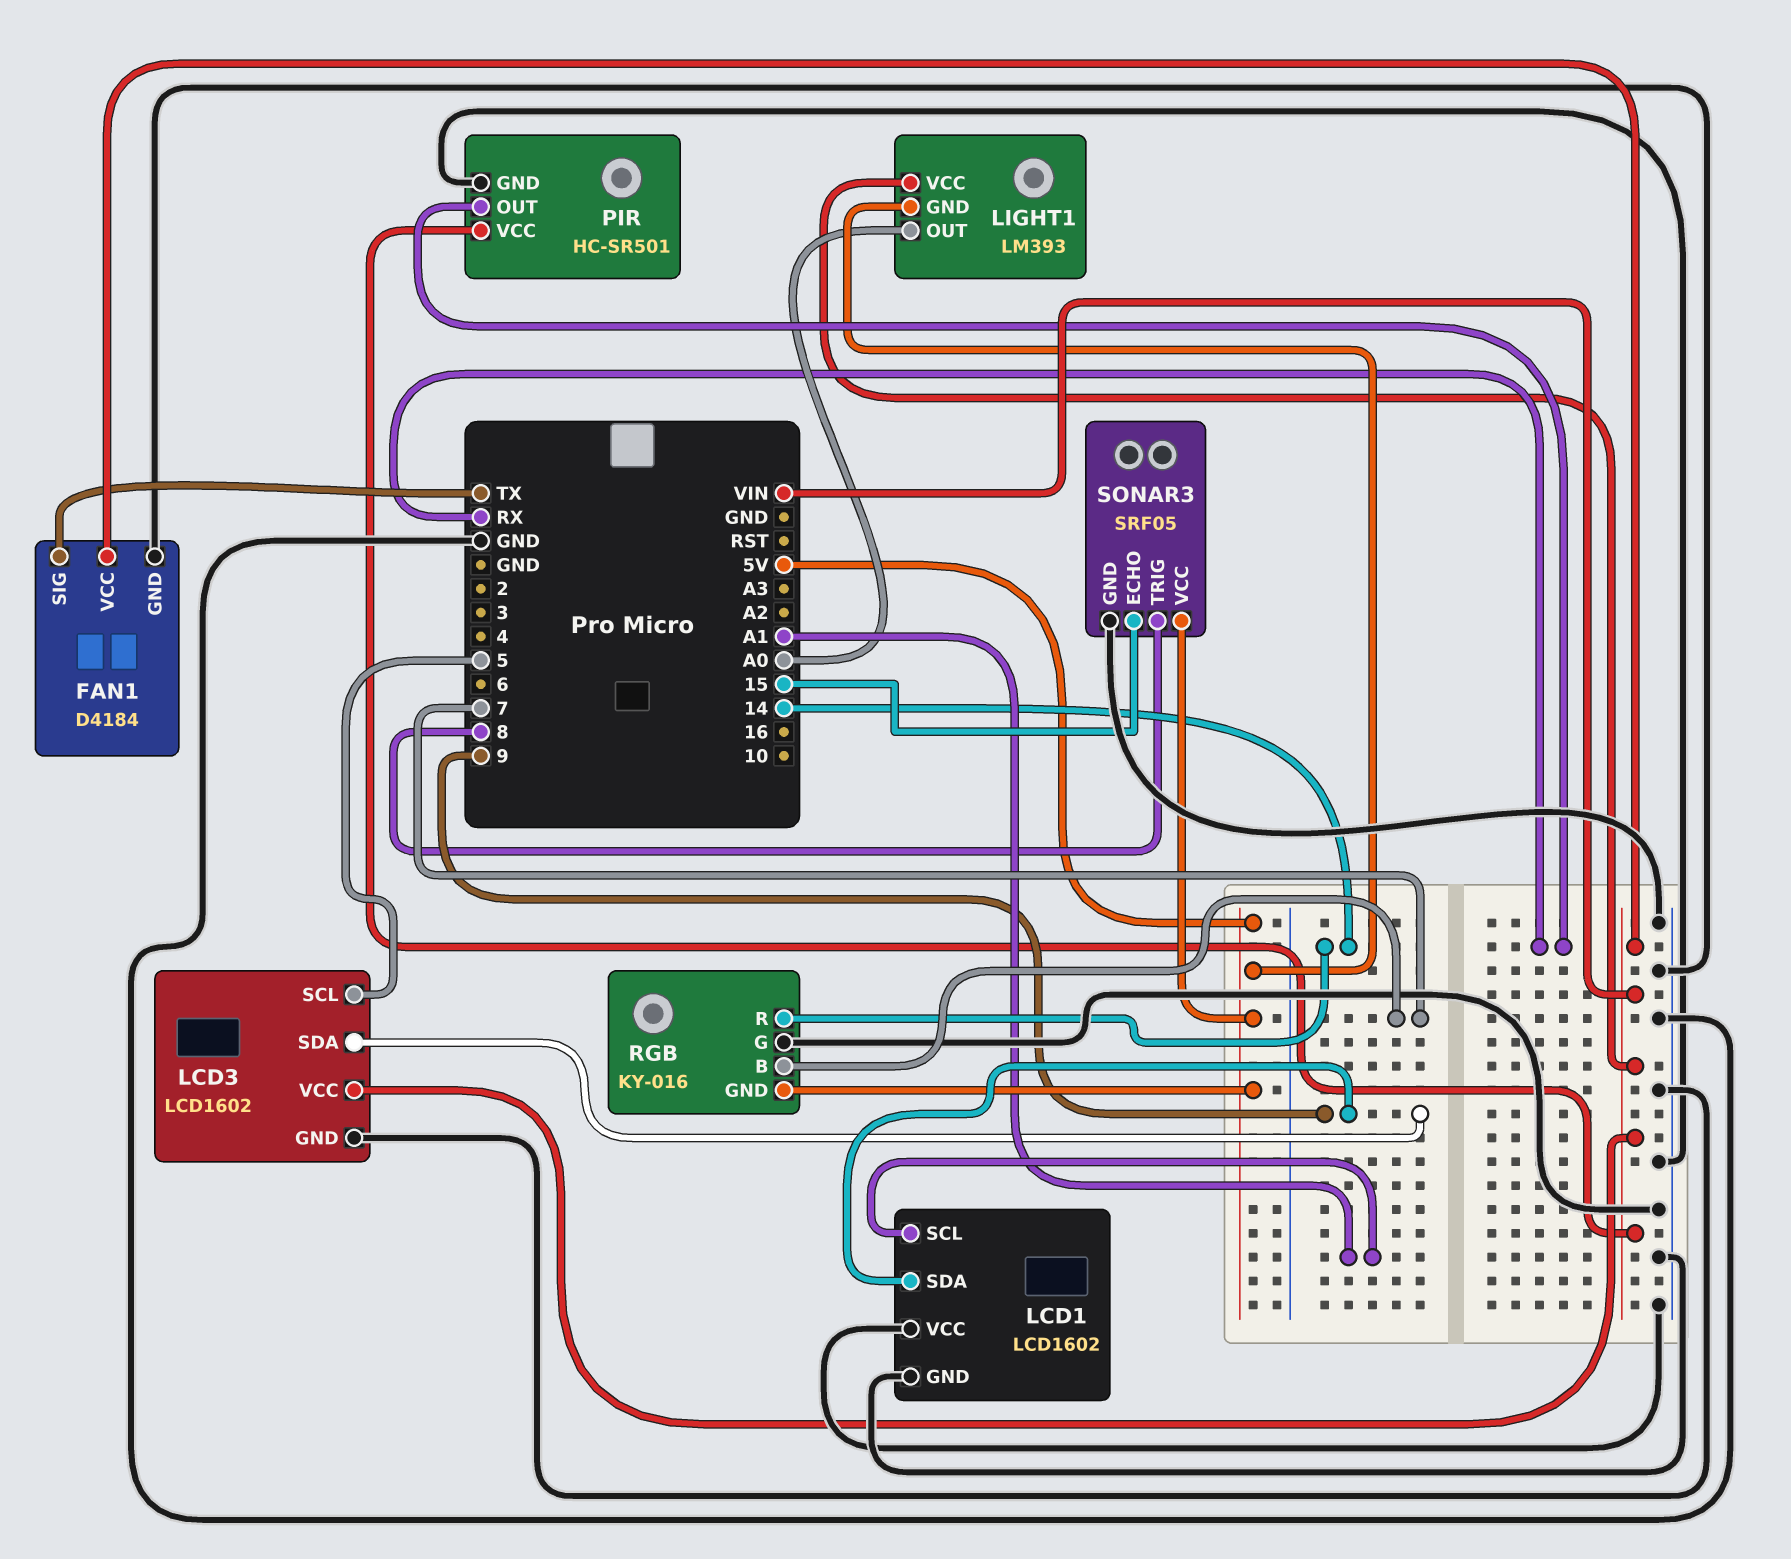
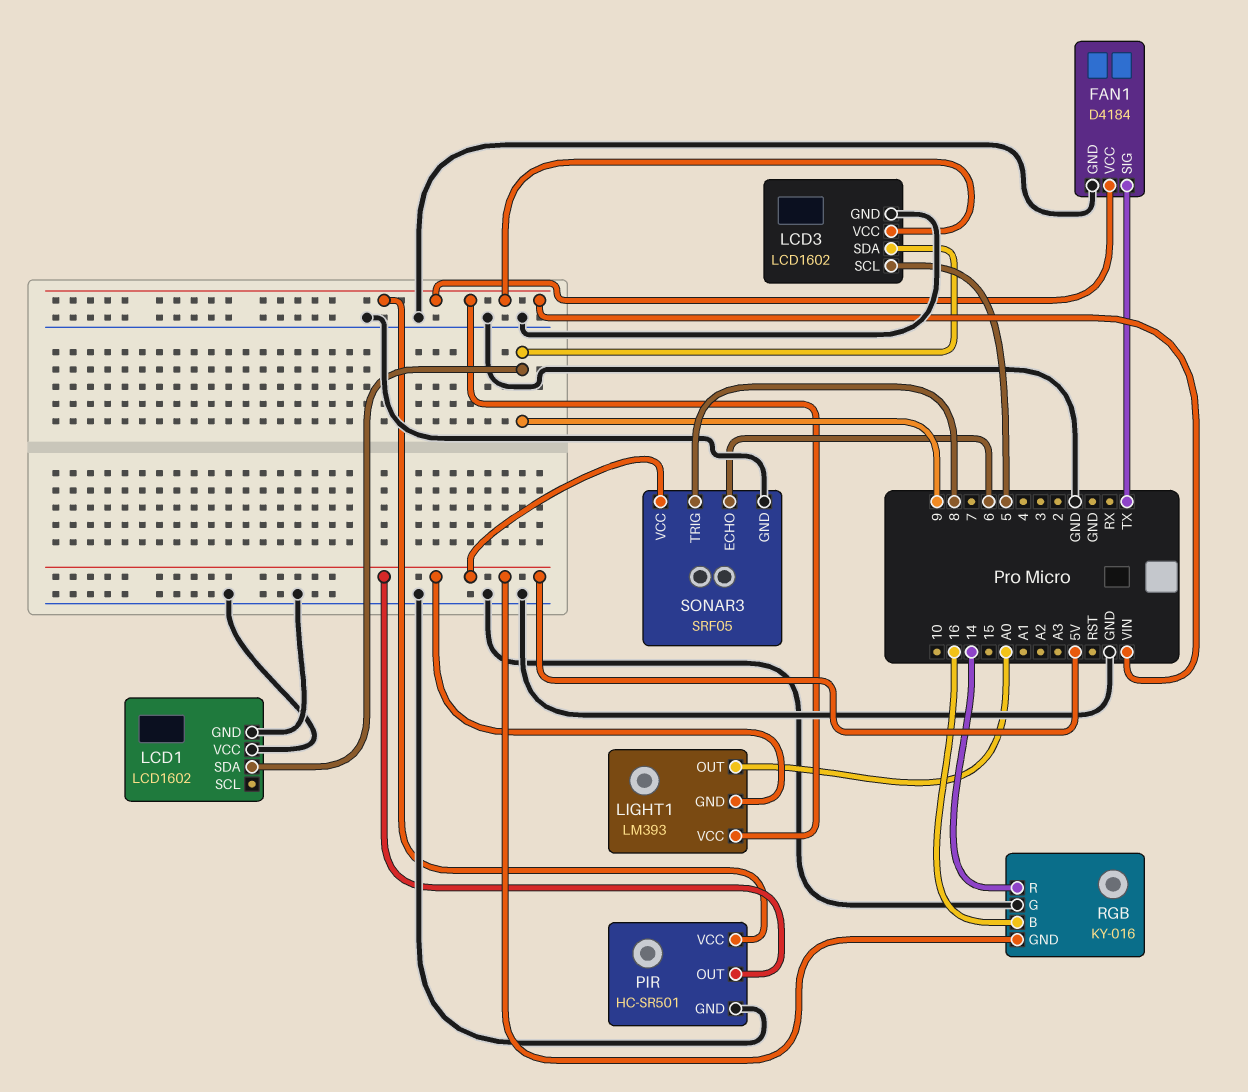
LCD1 pin SCL: A1 -> none
PIR pin OUT: RX -> 5V
RGB pin B: 7 -> 16
SONAR3 pin ECHO: 15 -> 6

